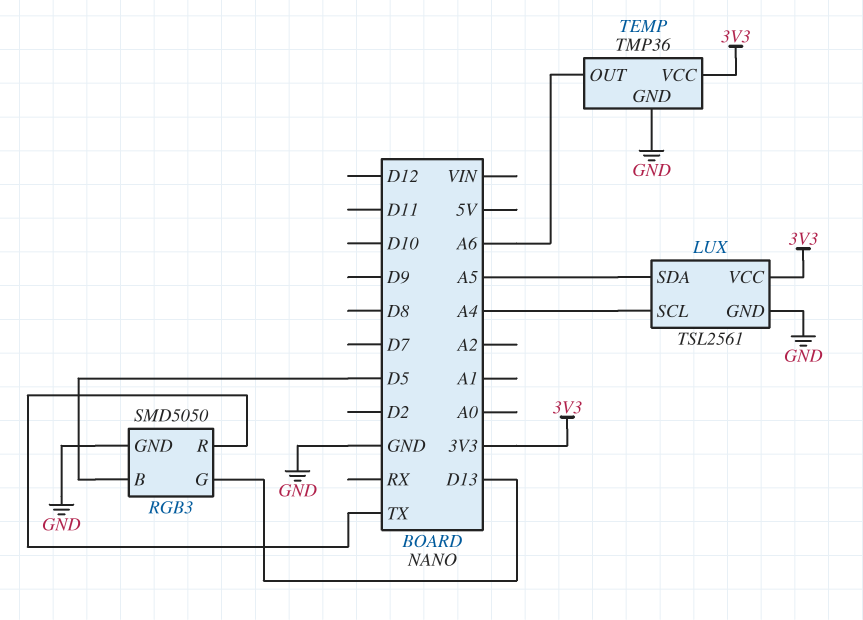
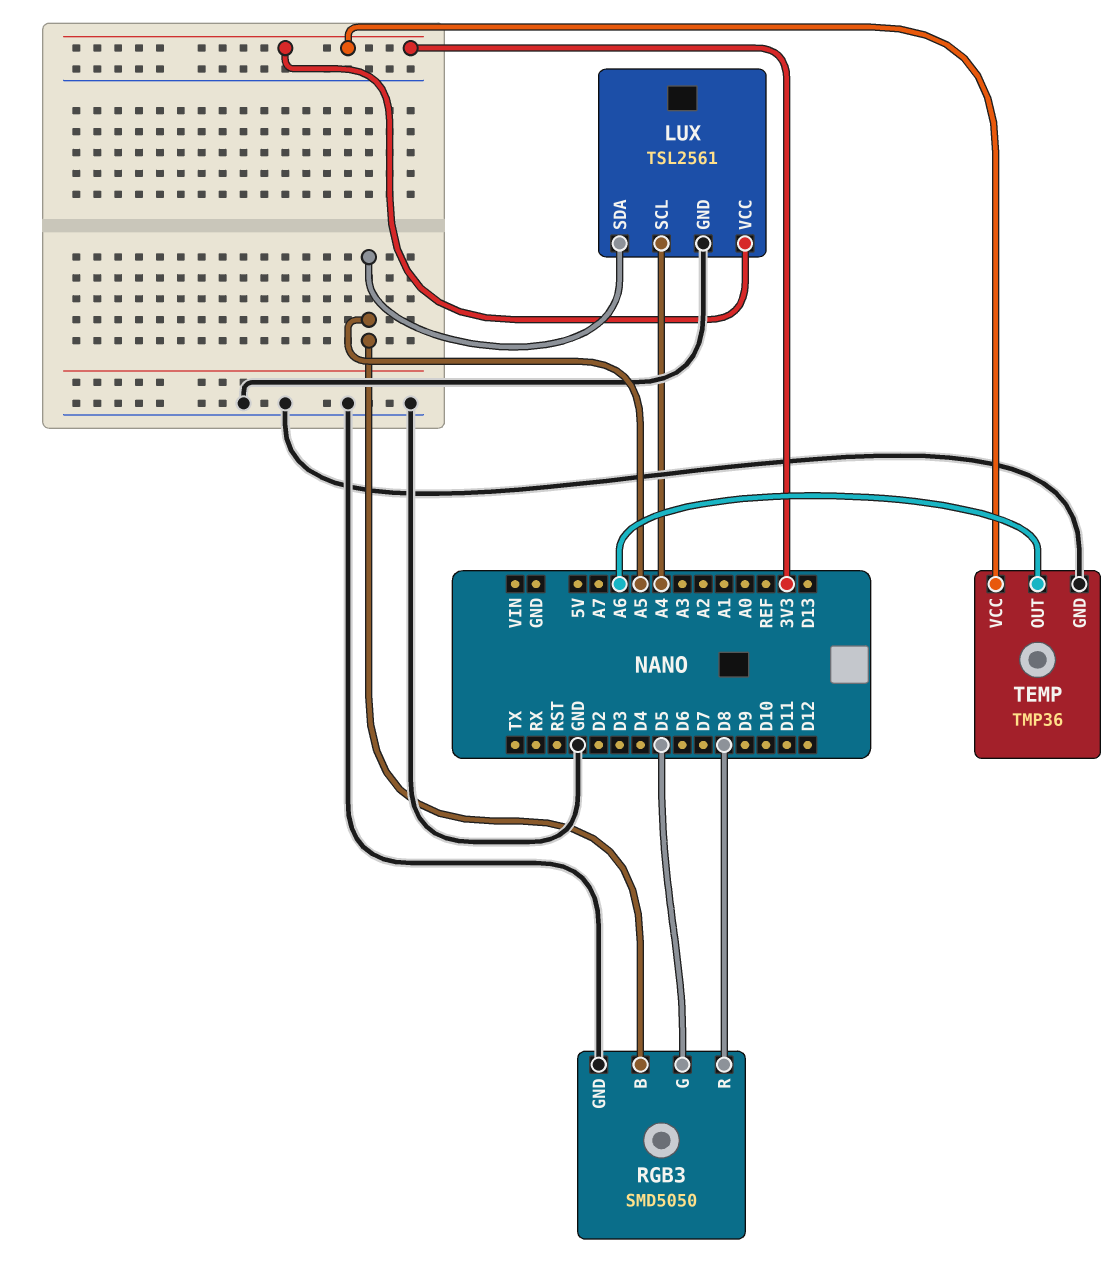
RGB3 pin B: D5 -> A5
RGB3 pin G: D13 -> D5
RGB3 pin R: TX -> D8

